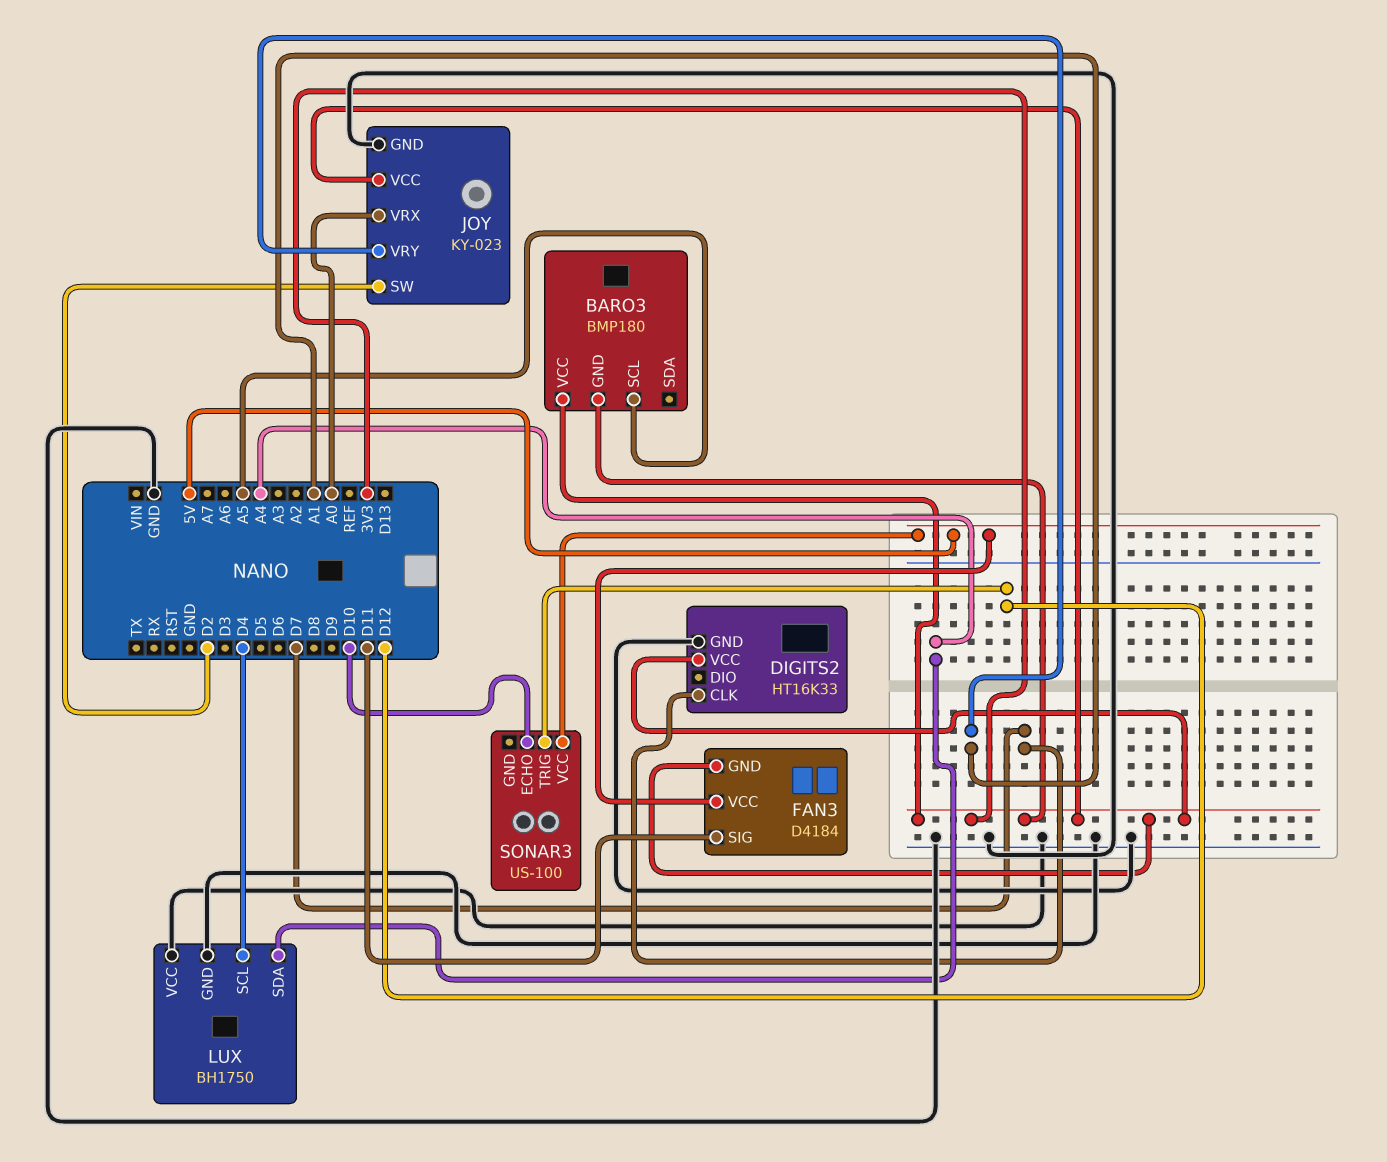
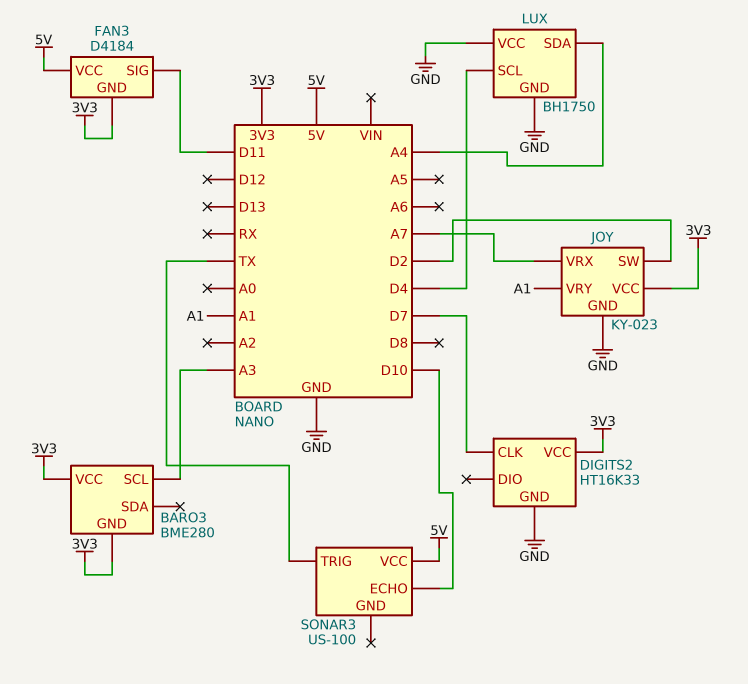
BARO3: BMP180 -> BME280
BARO3 pin SCL: A5 -> A3
JOY pin VRX: A0 -> A7
SONAR3 pin TRIG: D12 -> TX

